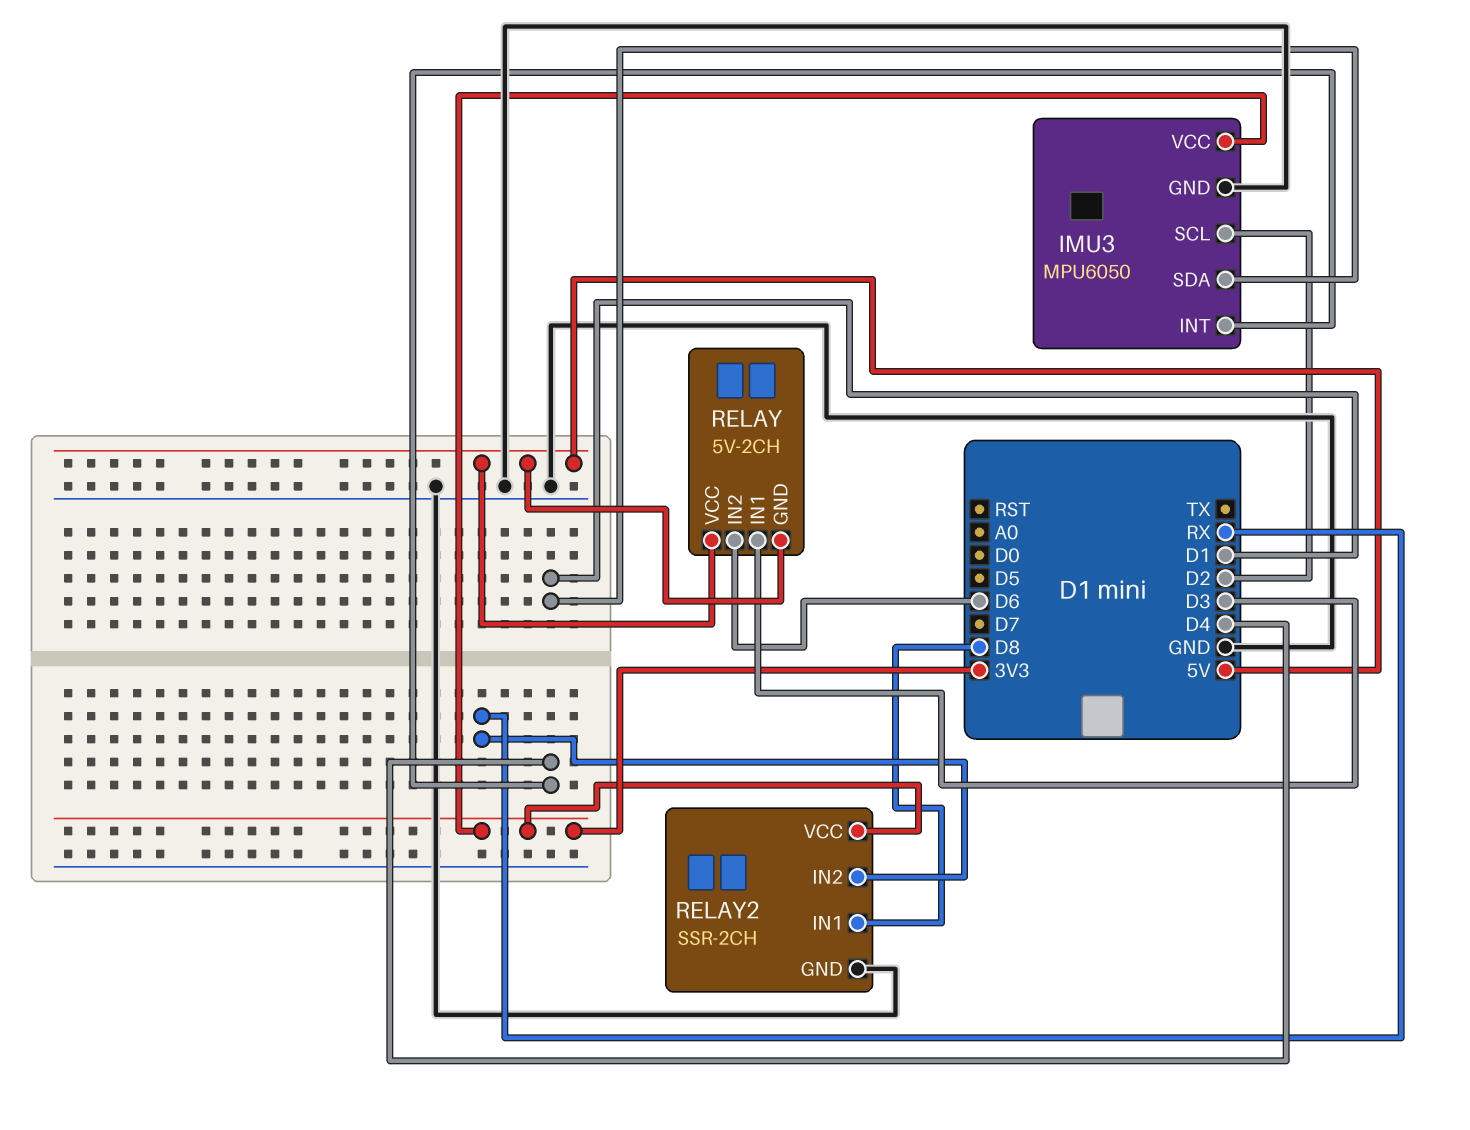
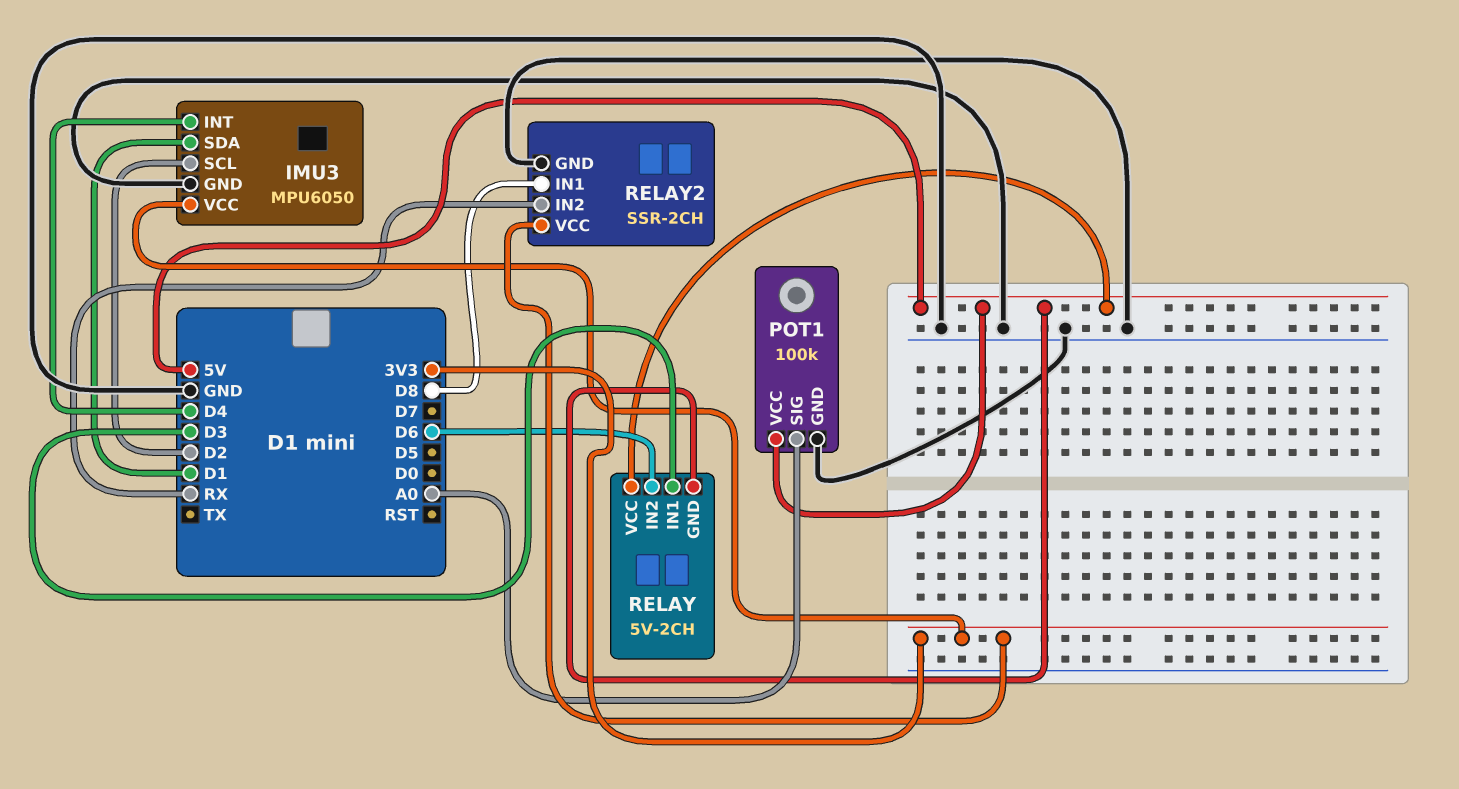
POT1: none -> 100k
POT1 pin GND: none -> GND
POT1 pin SIG: none -> A0
POT1 pin VCC: none -> 5V

